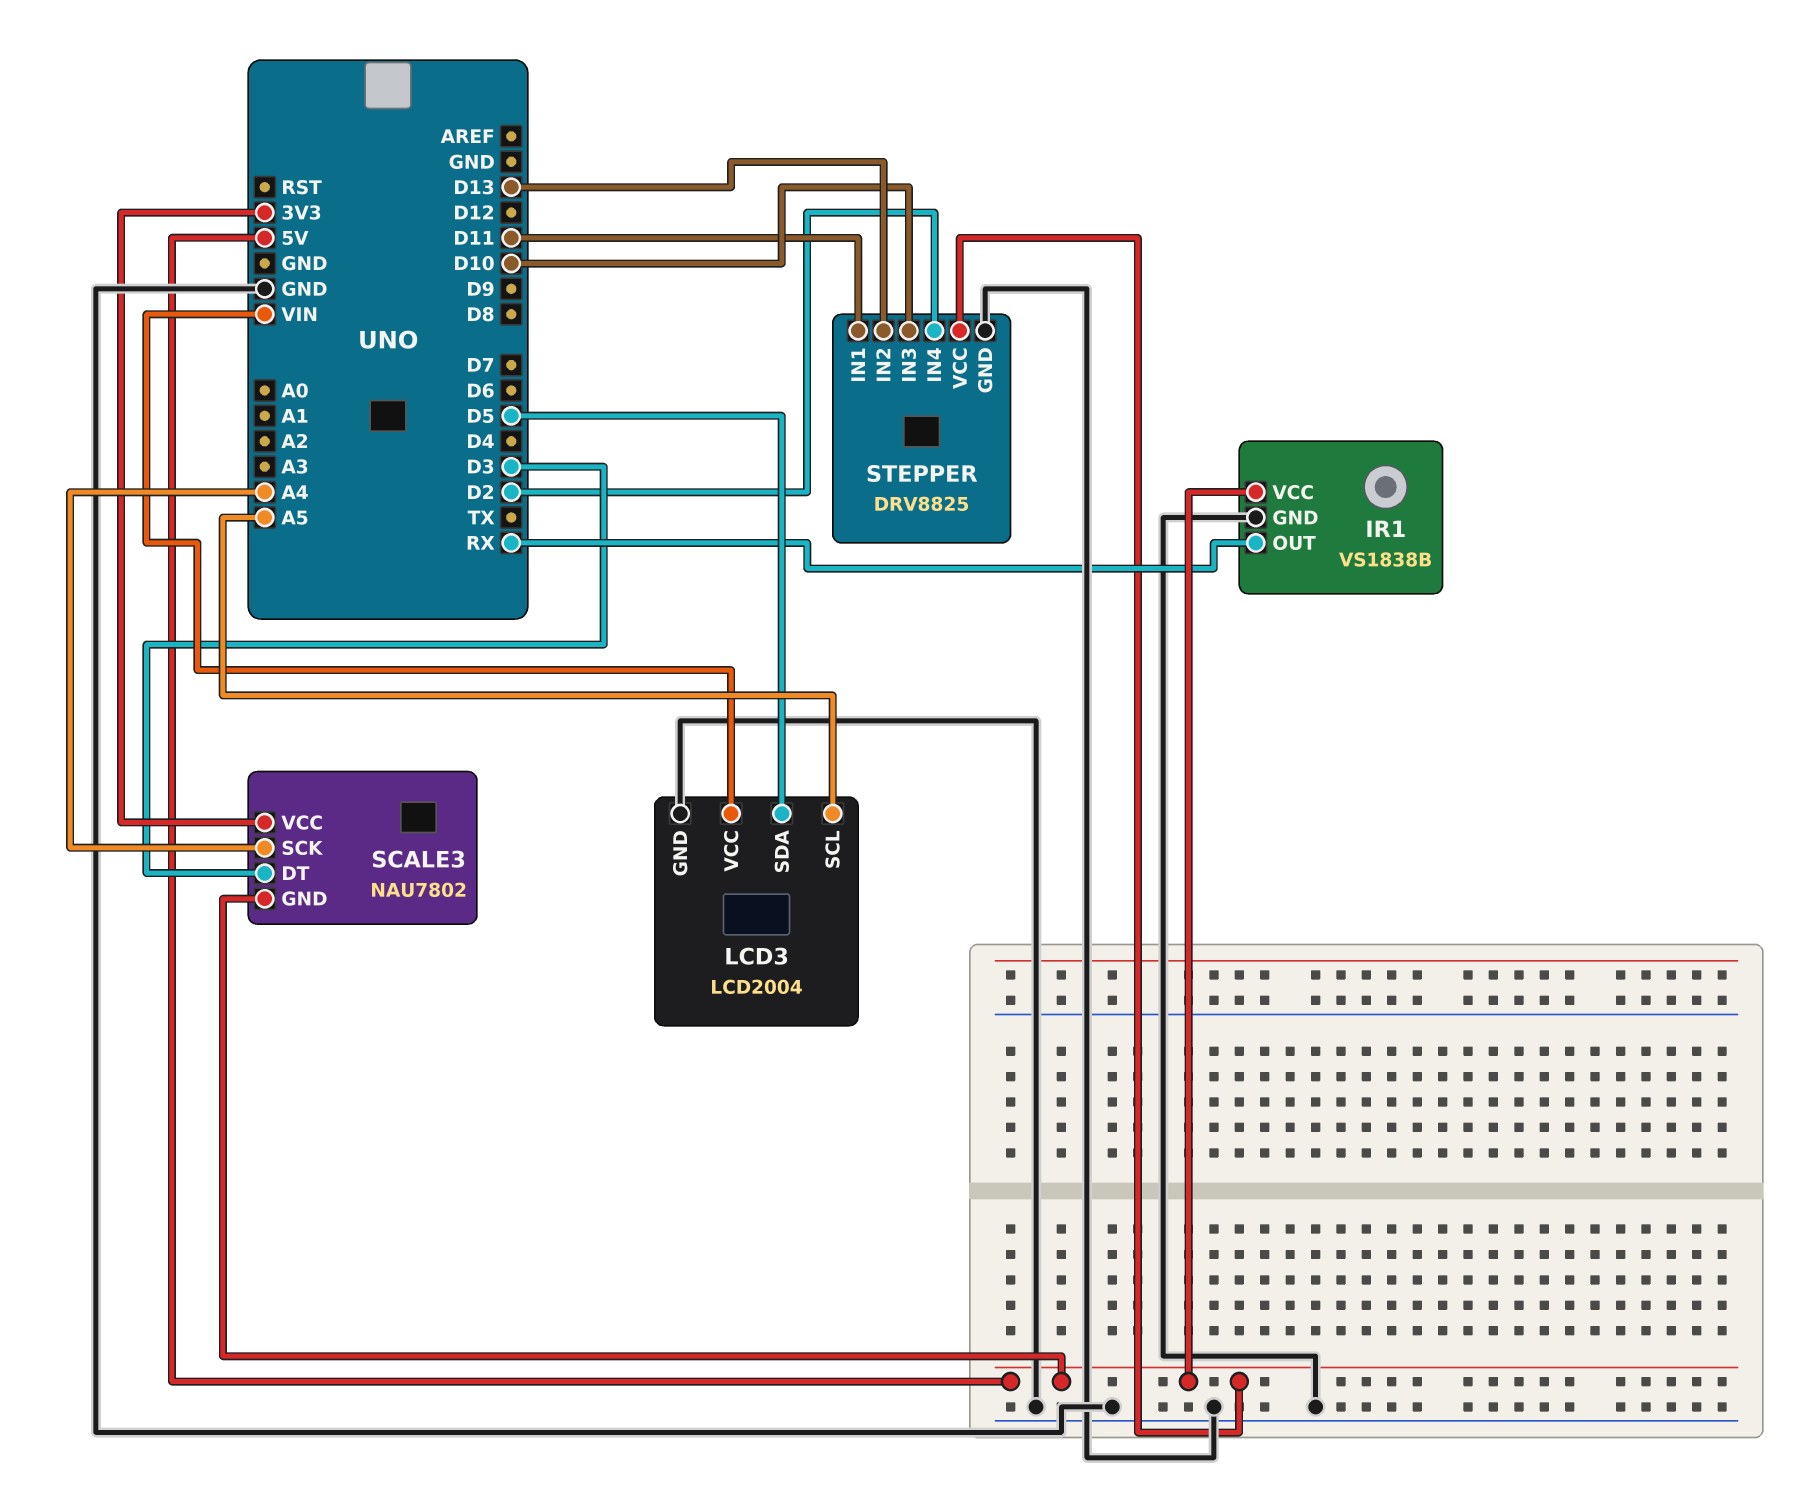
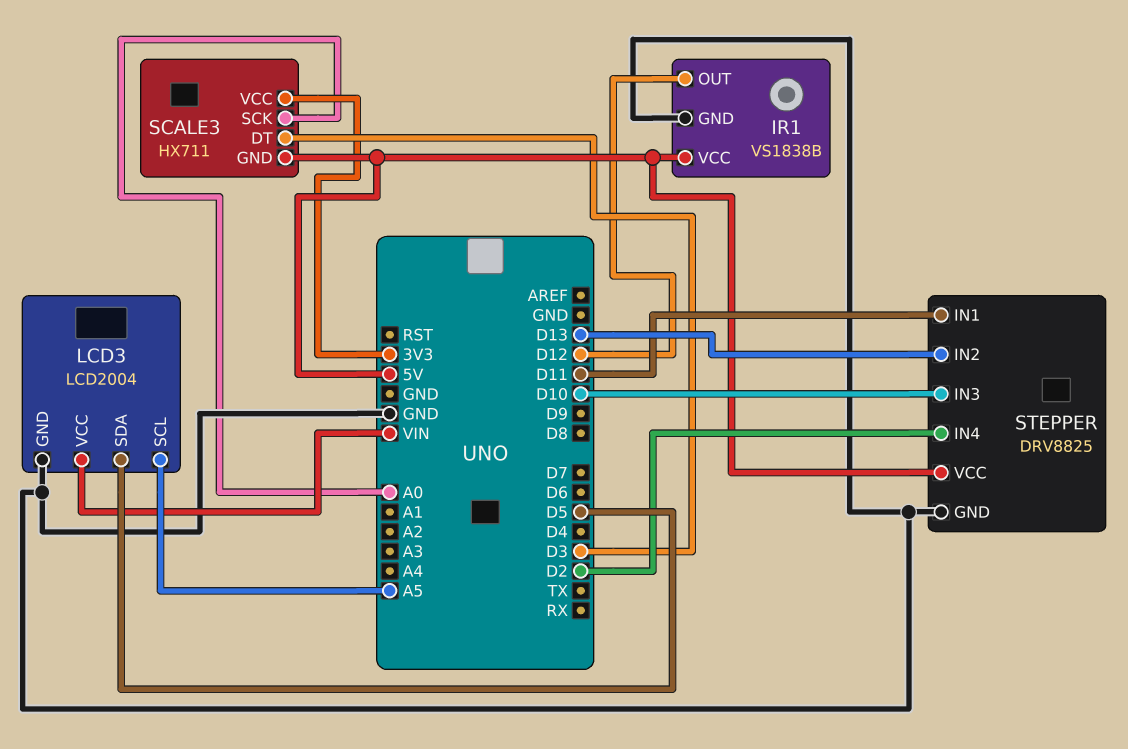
IR1 pin OUT: RX -> D12
SCALE3: NAU7802 -> HX711
SCALE3 pin SCK: A4 -> A0

